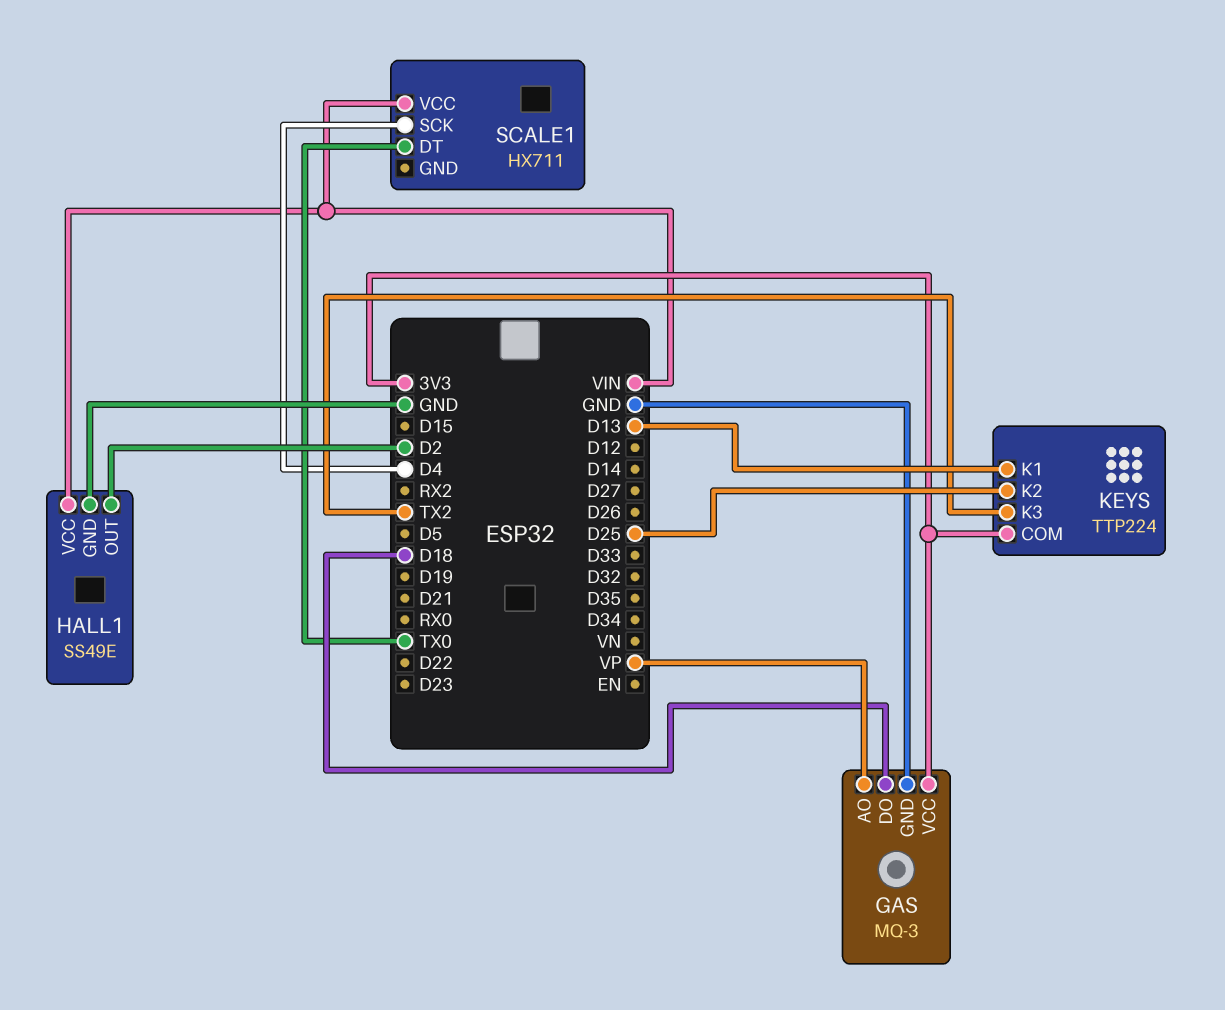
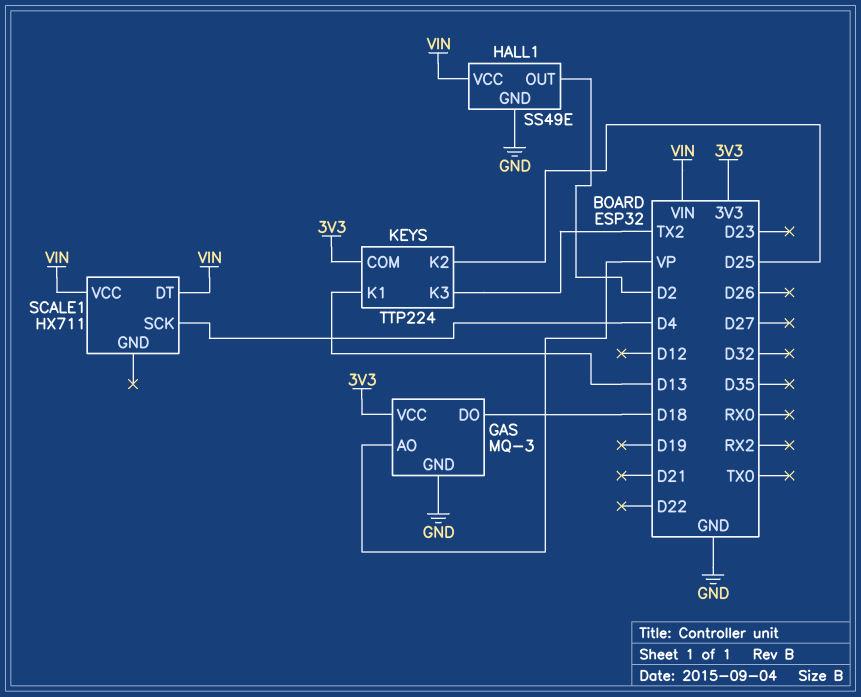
SCALE1 pin DT: TX0 -> VIN

